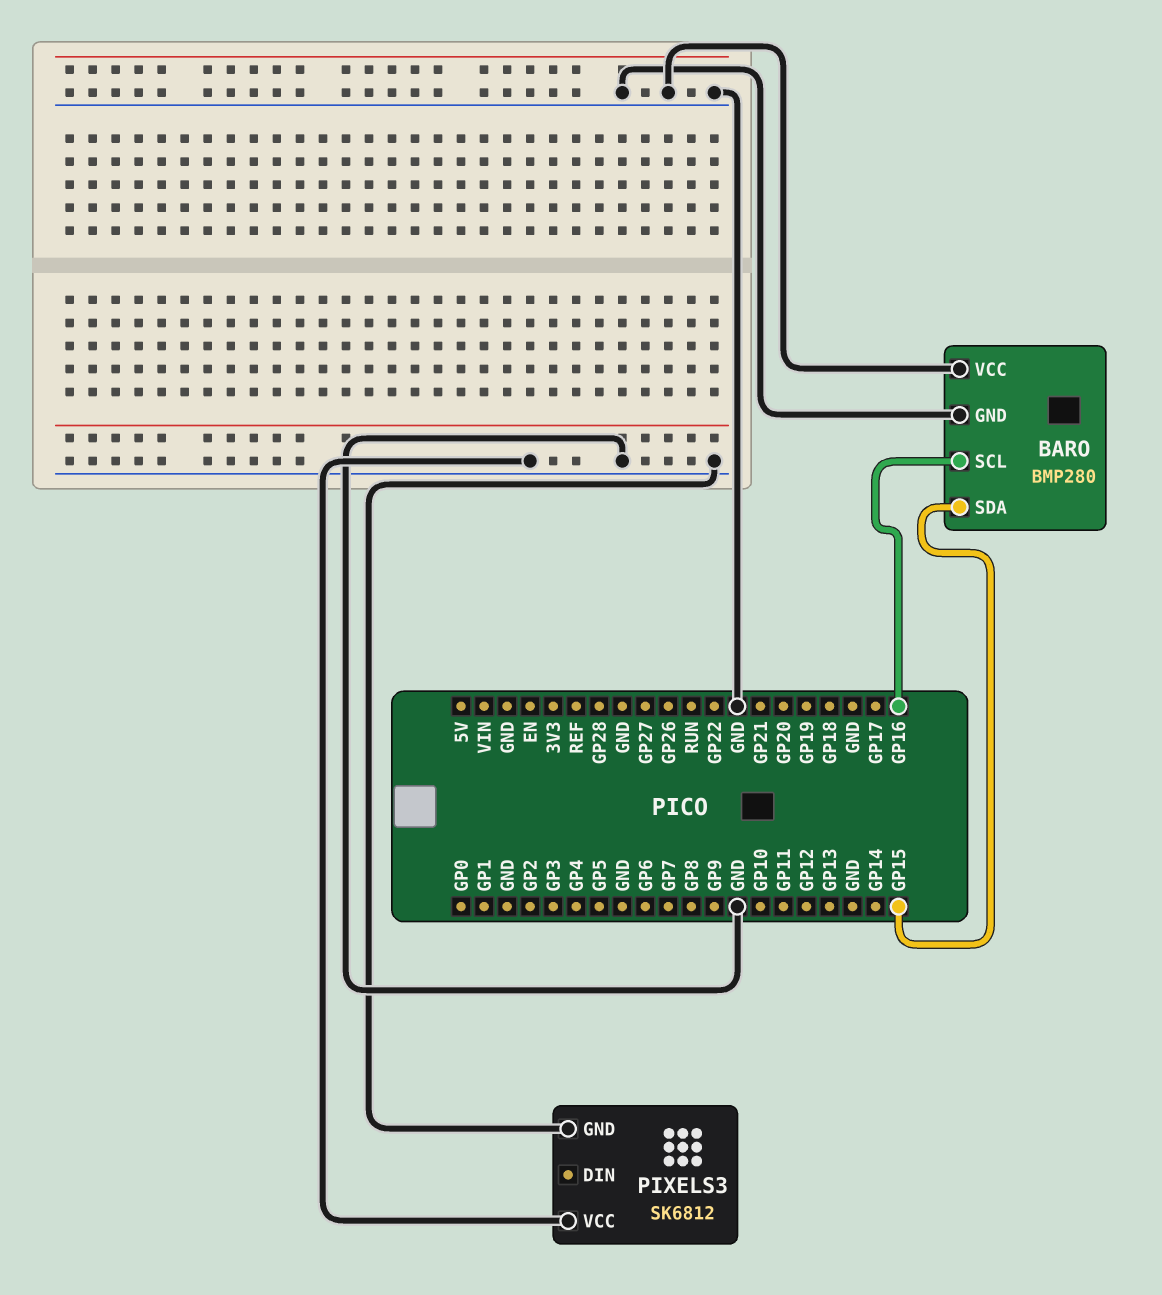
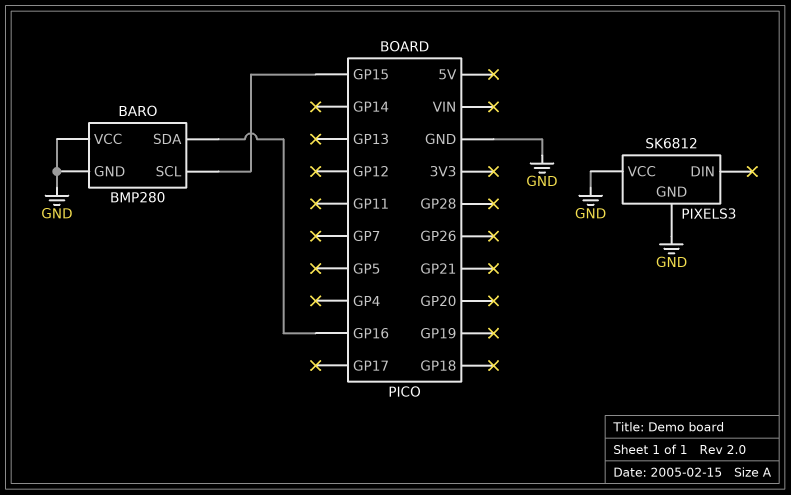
BARO pin SCL: GP16 -> GP15
BARO pin SDA: GP15 -> GP16

